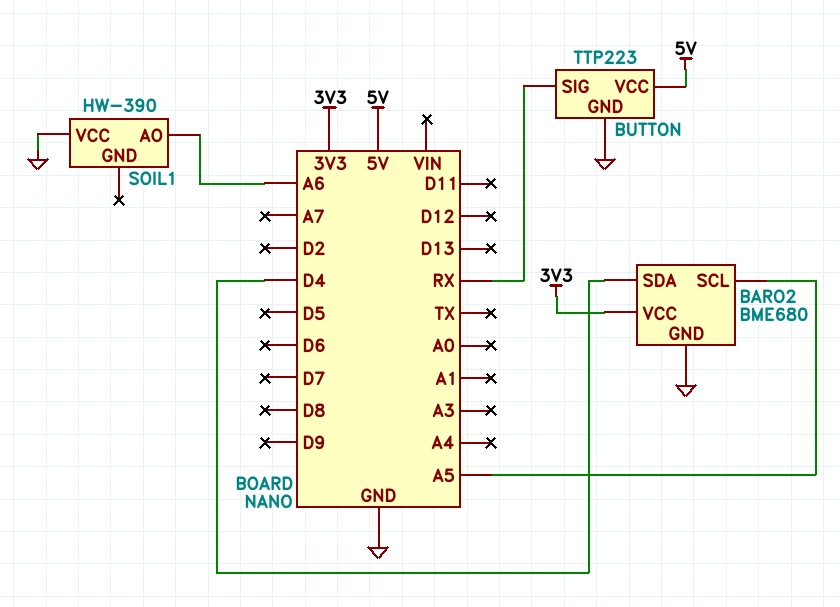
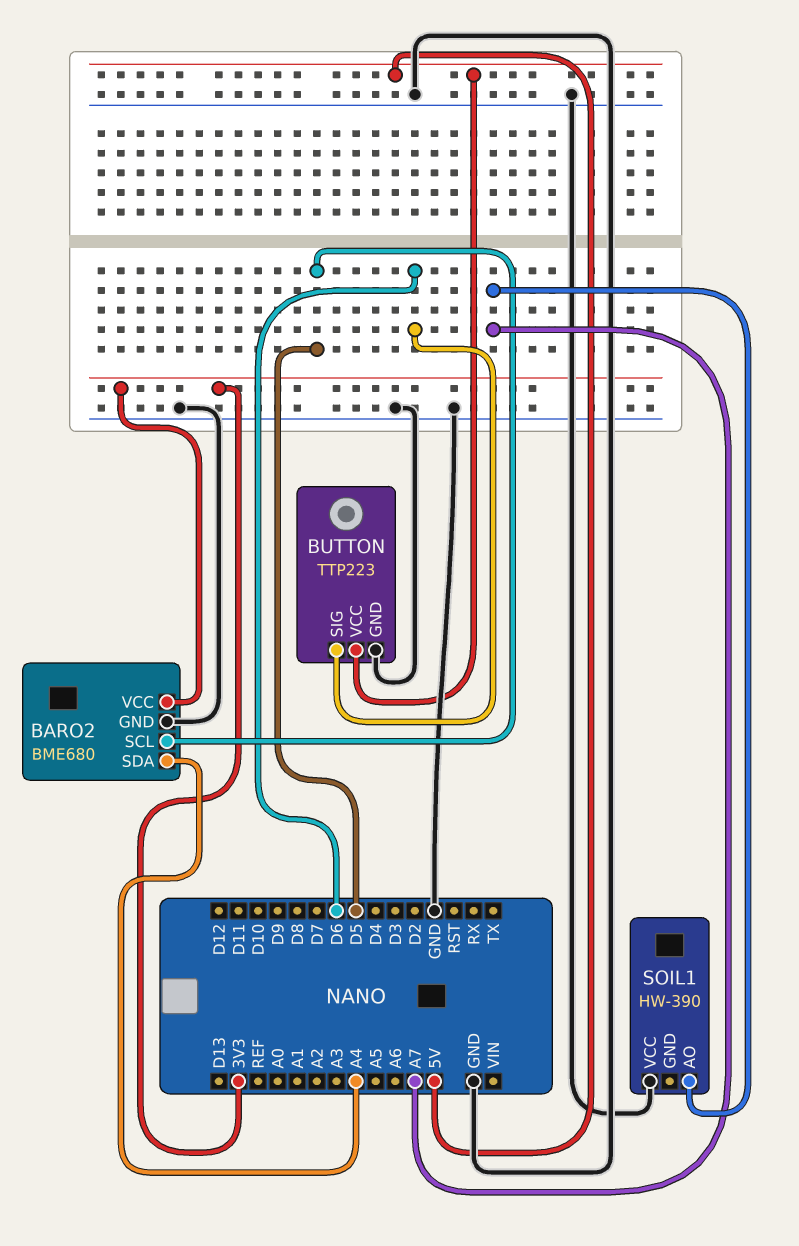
BARO2 pin SCL: A5 -> D5
BARO2 pin SDA: D4 -> A4
BUTTON pin SIG: RX -> D6
SOIL1 pin AO: A6 -> A7

